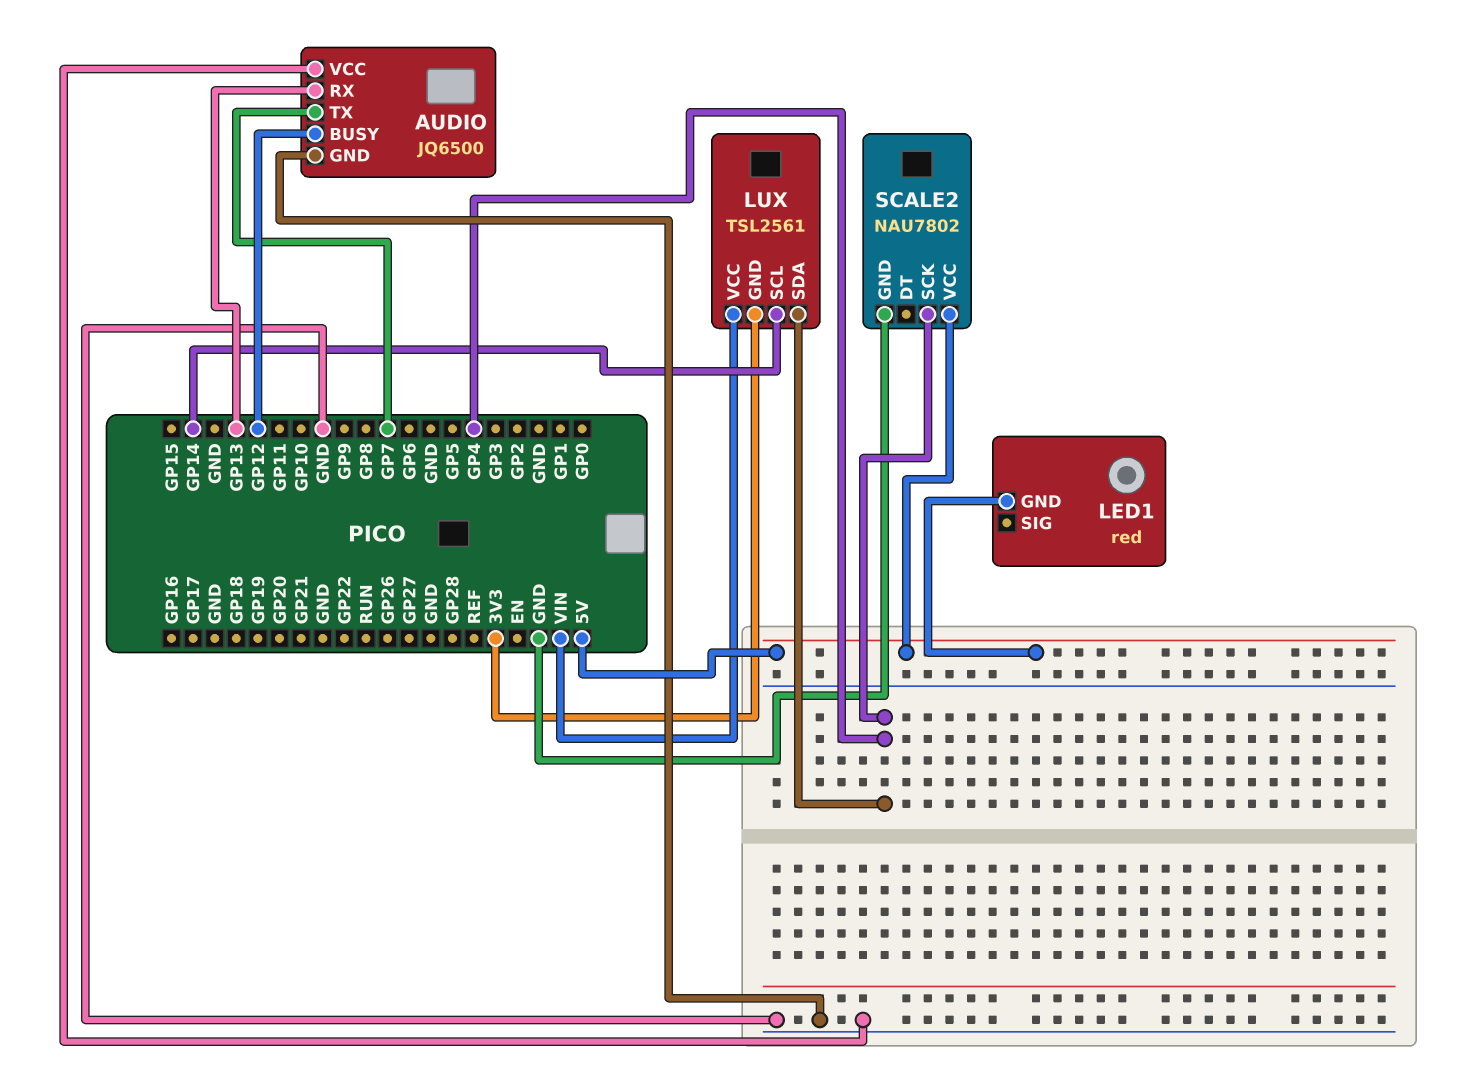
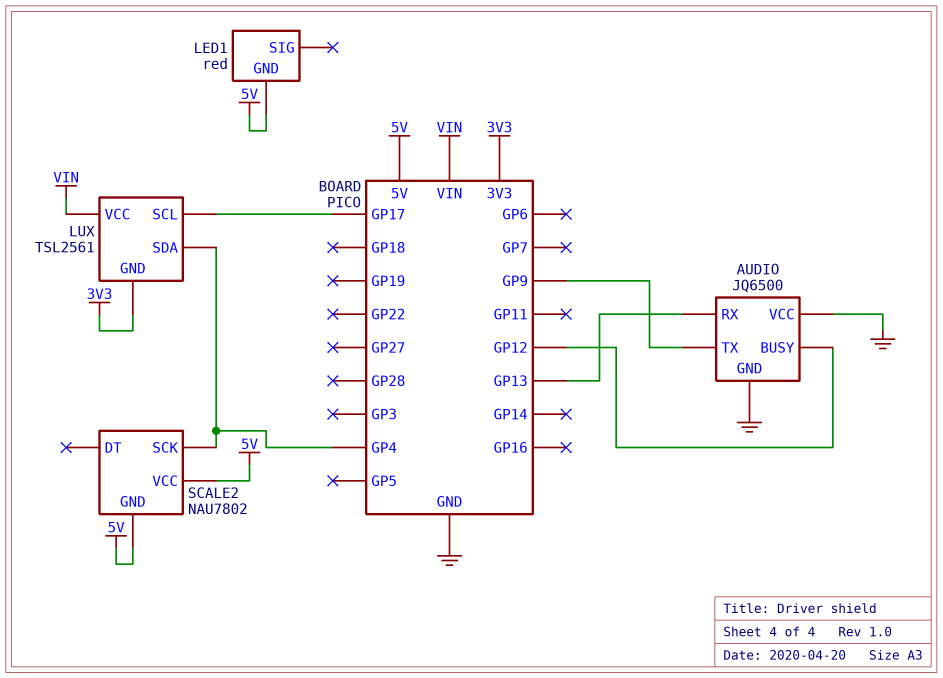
AUDIO pin TX: GP7 -> GP9
LUX pin SCL: GP14 -> GP17
SCALE2 pin GND: GND -> 5V

